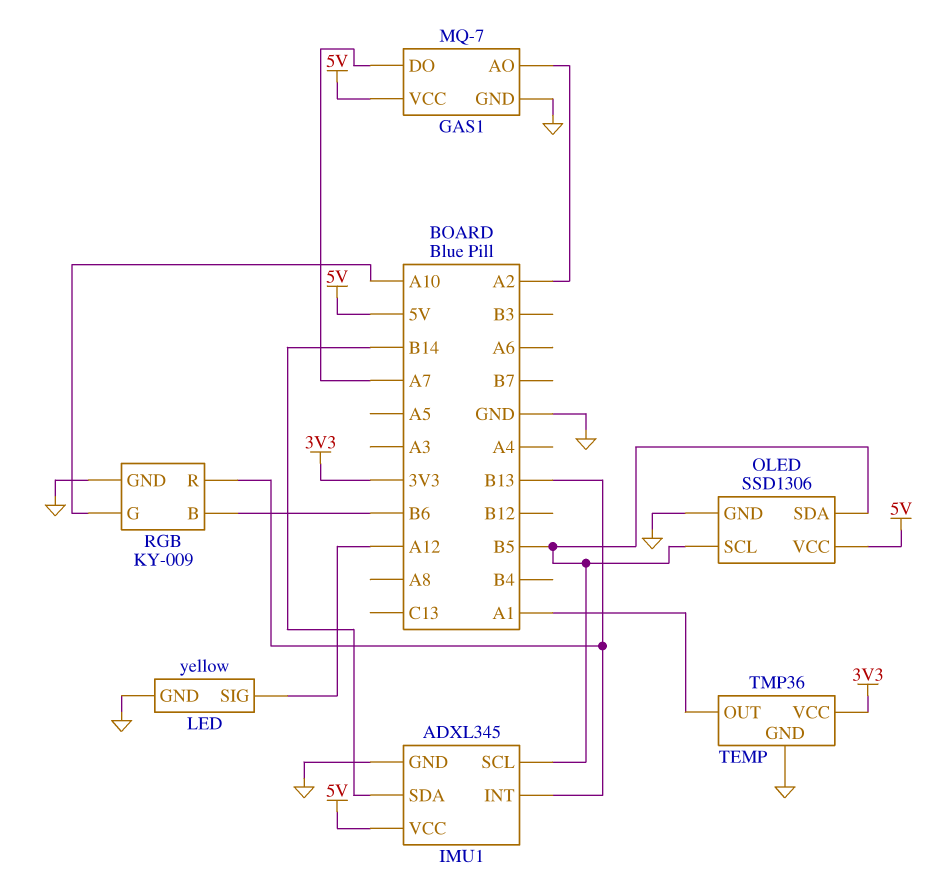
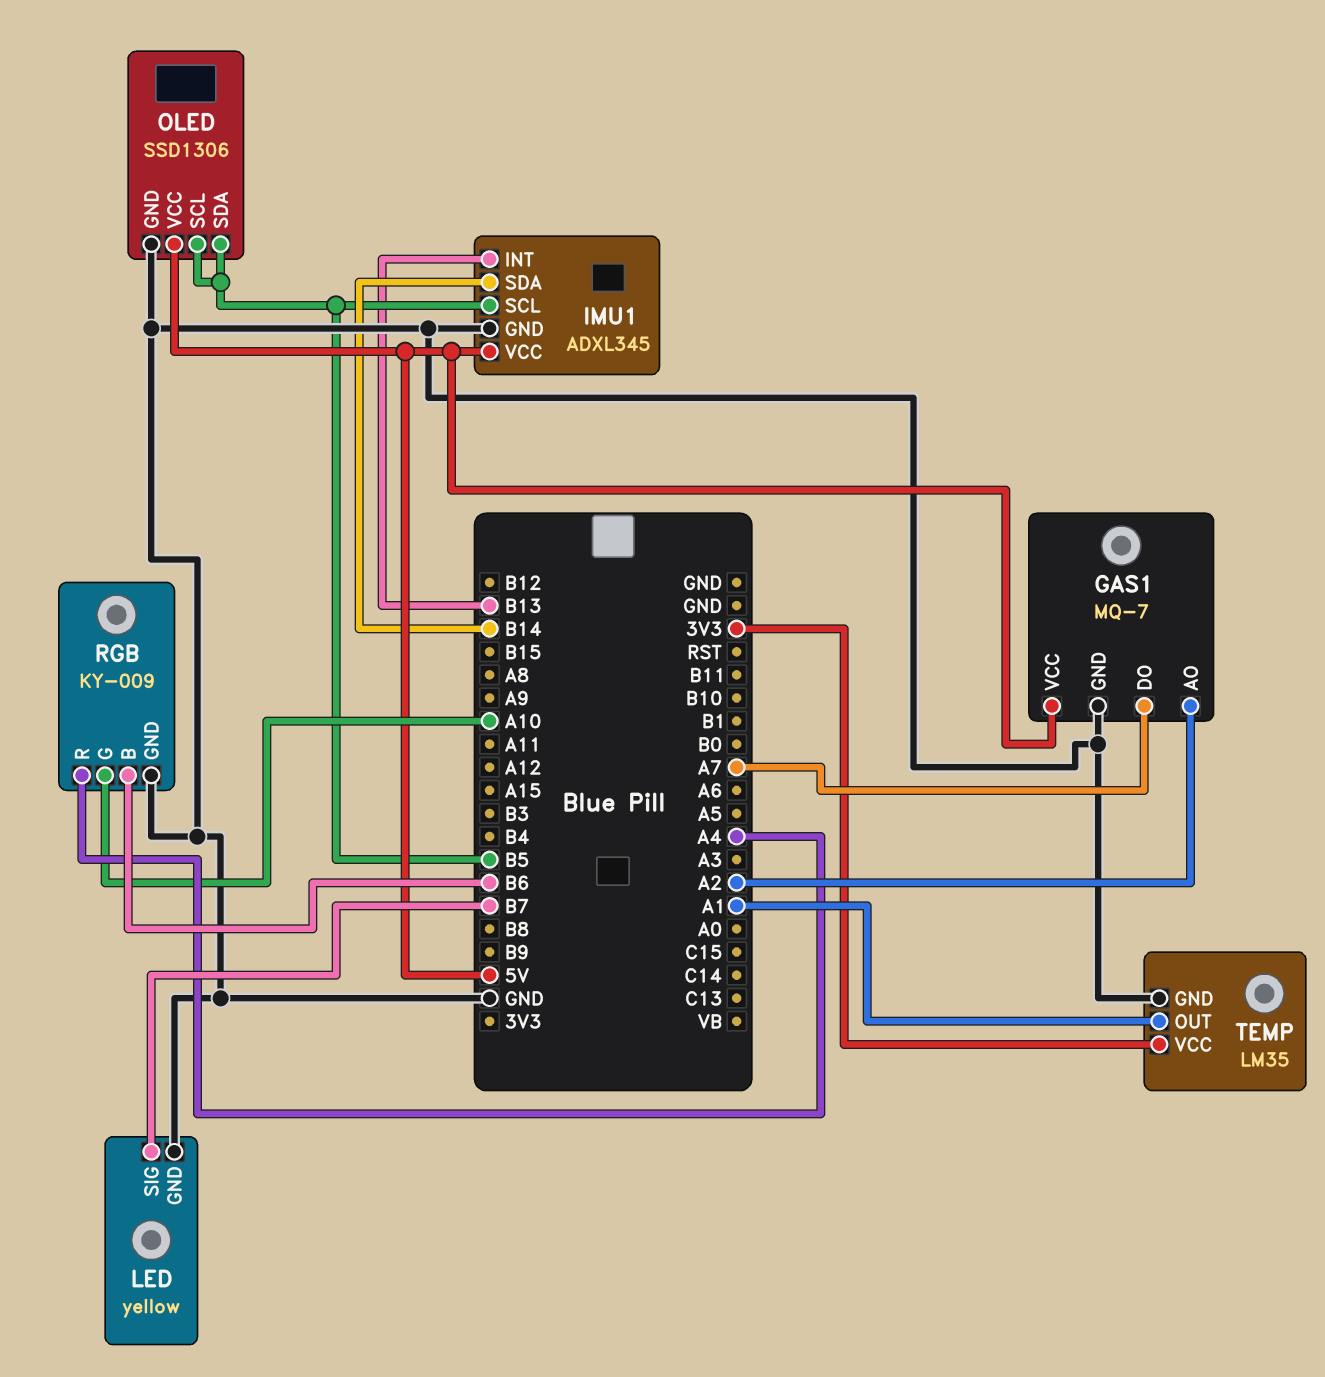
LED pin SIG: A12 -> B7
RGB pin R: B13 -> A4
TEMP: TMP36 -> LM35

